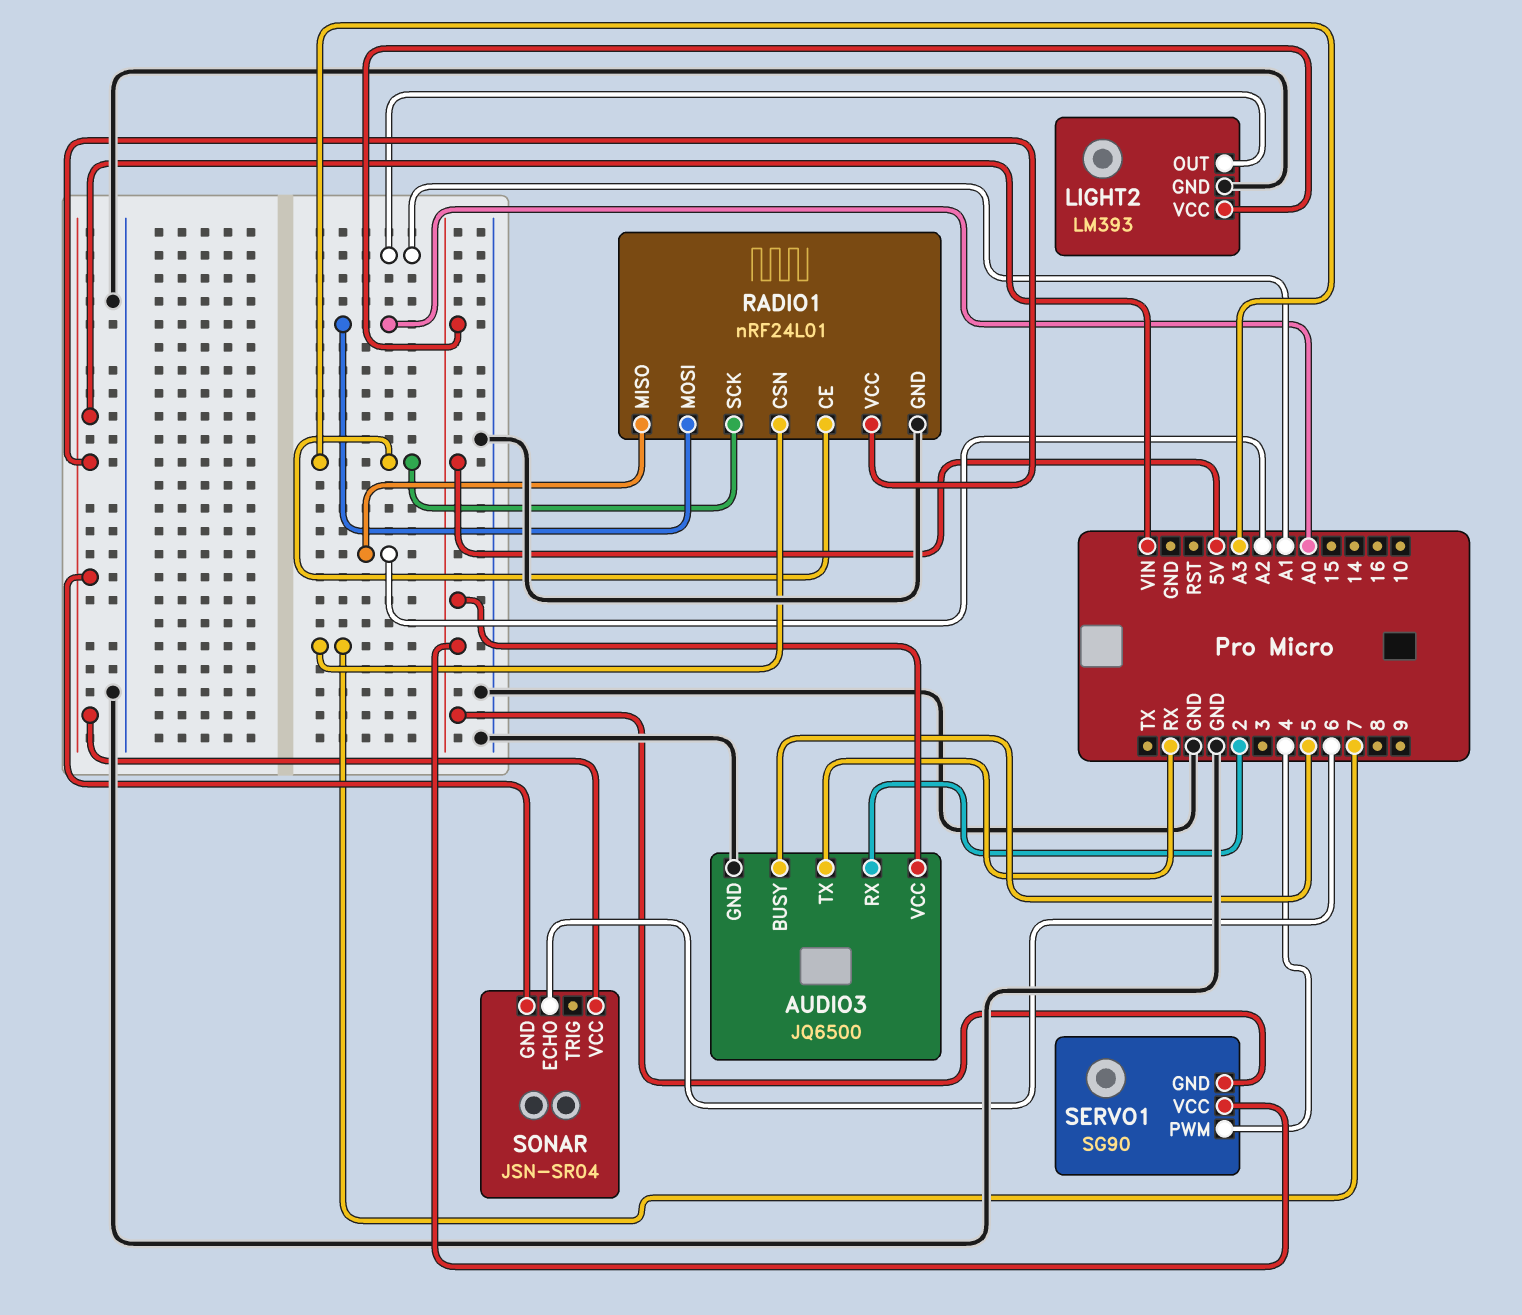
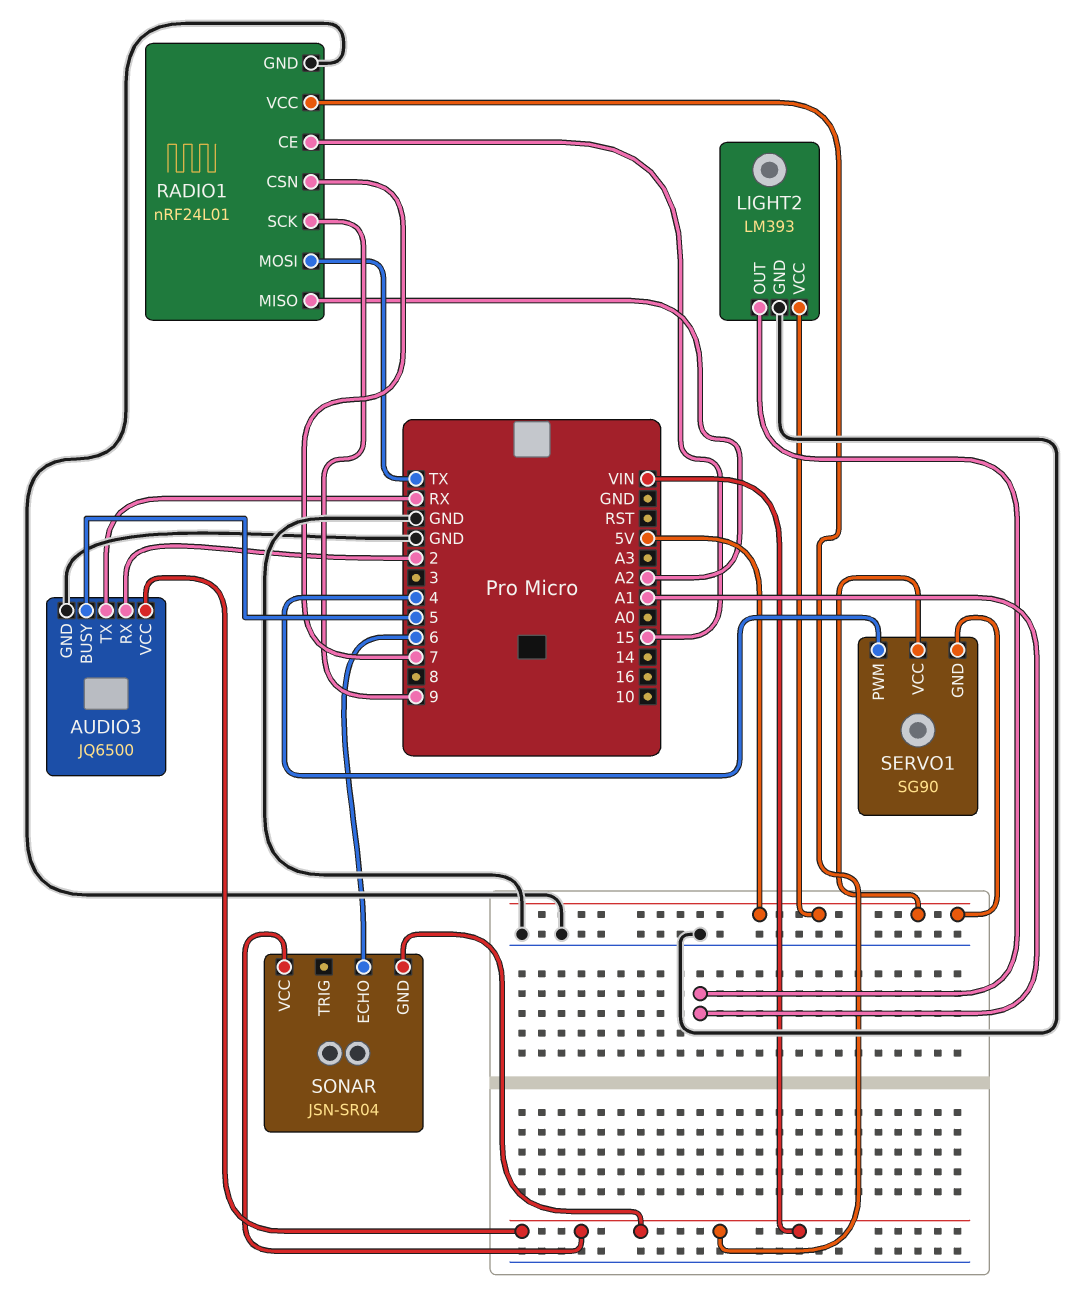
AUDIO3 pin VCC: 5V -> VIN
RADIO1 pin CE: A3 -> 15
RADIO1 pin MOSI: A0 -> TX
RADIO1 pin SCK: A3 -> 9

